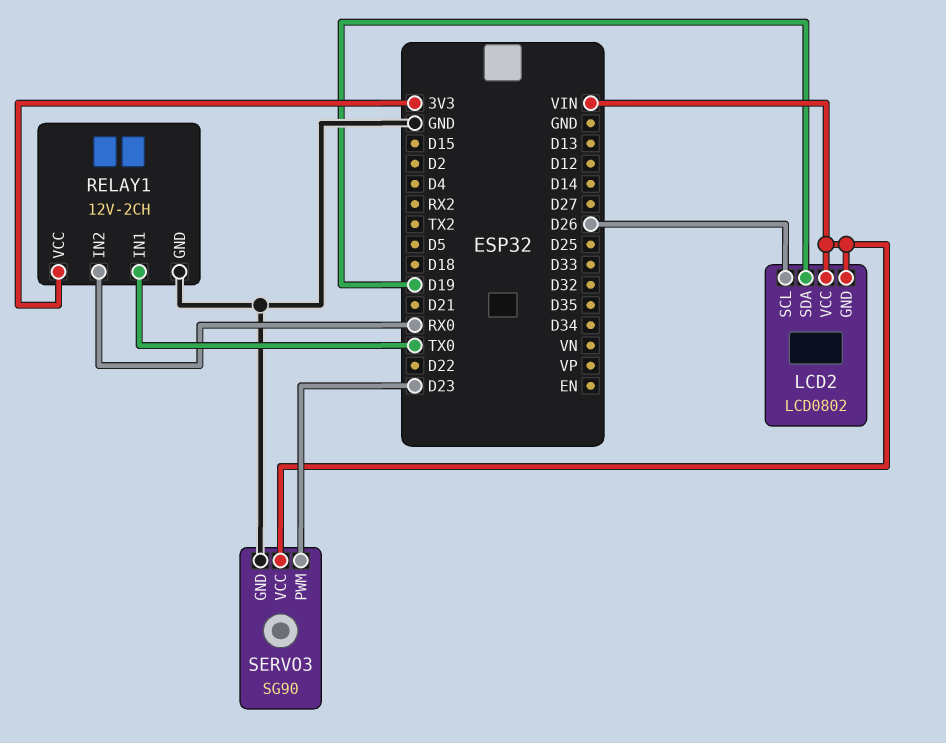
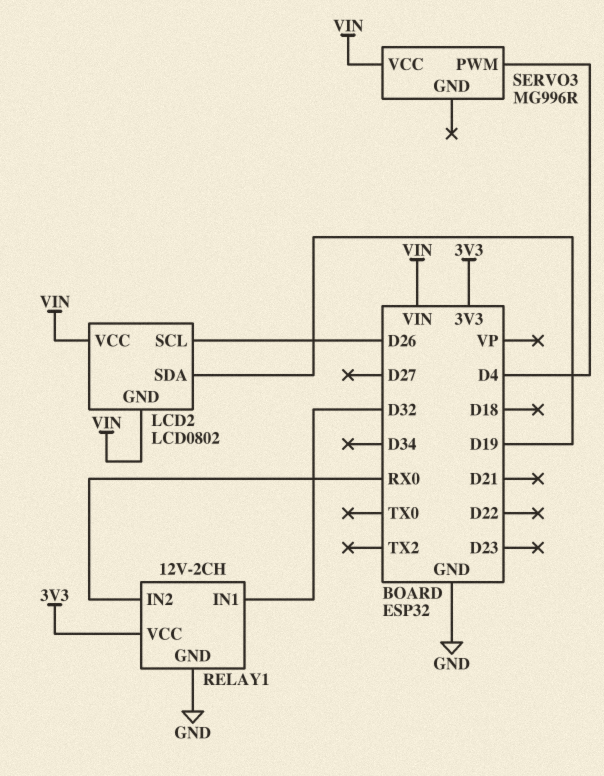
RELAY1 pin IN1: TX0 -> D32
SERVO3: SG90 -> MG996R
SERVO3 pin GND: GND -> none
SERVO3 pin PWM: D23 -> D4

